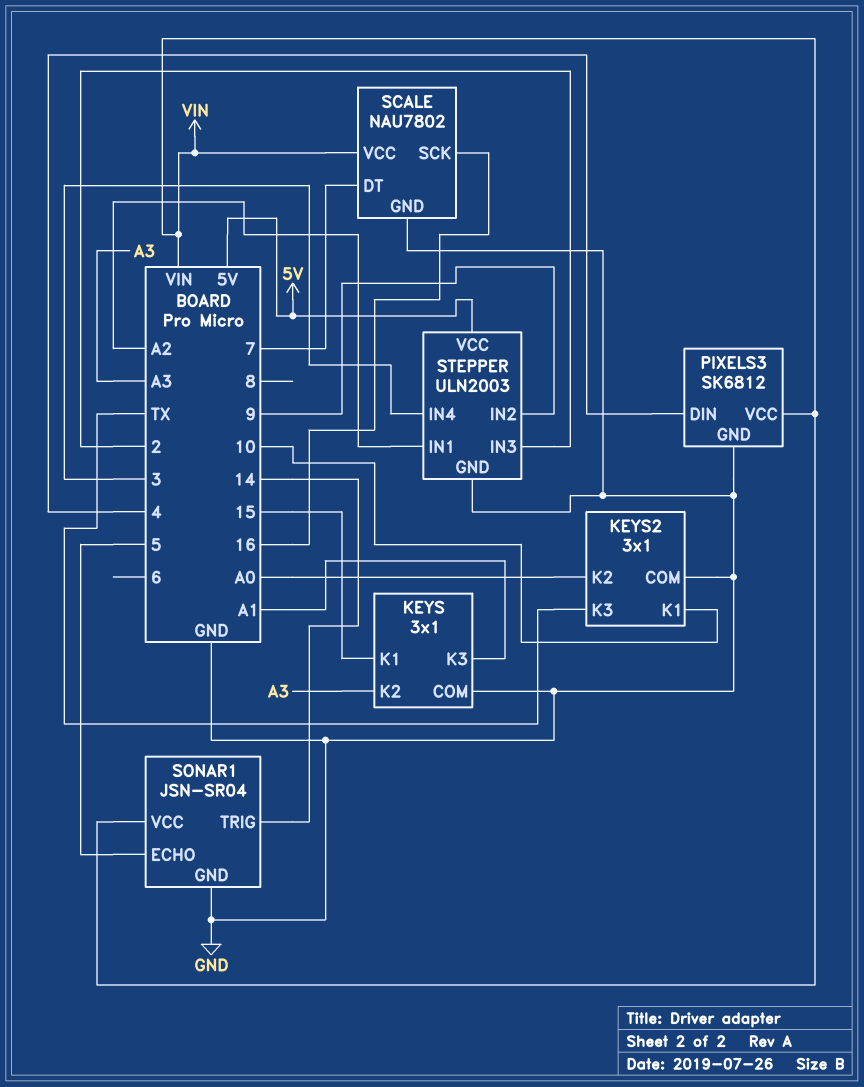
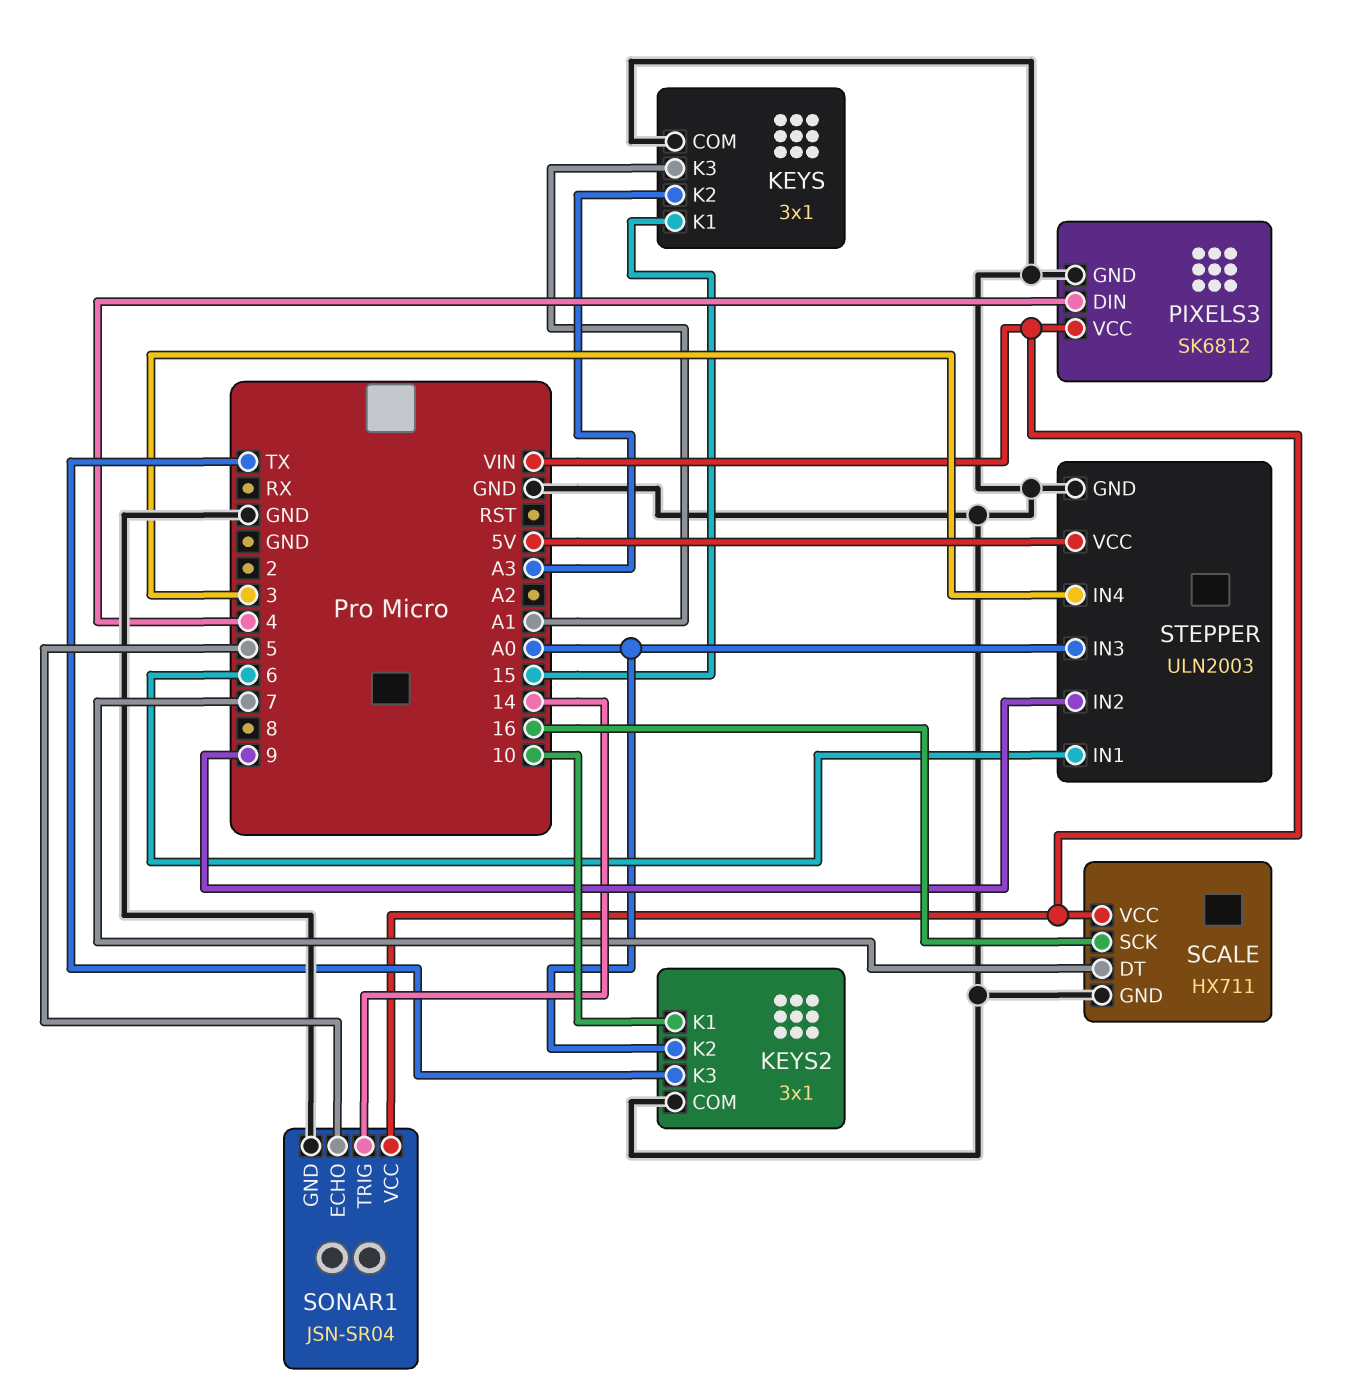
SCALE: NAU7802 -> HX711
STEPPER pin IN1: A2 -> 6
STEPPER pin IN3: 2 -> A0

